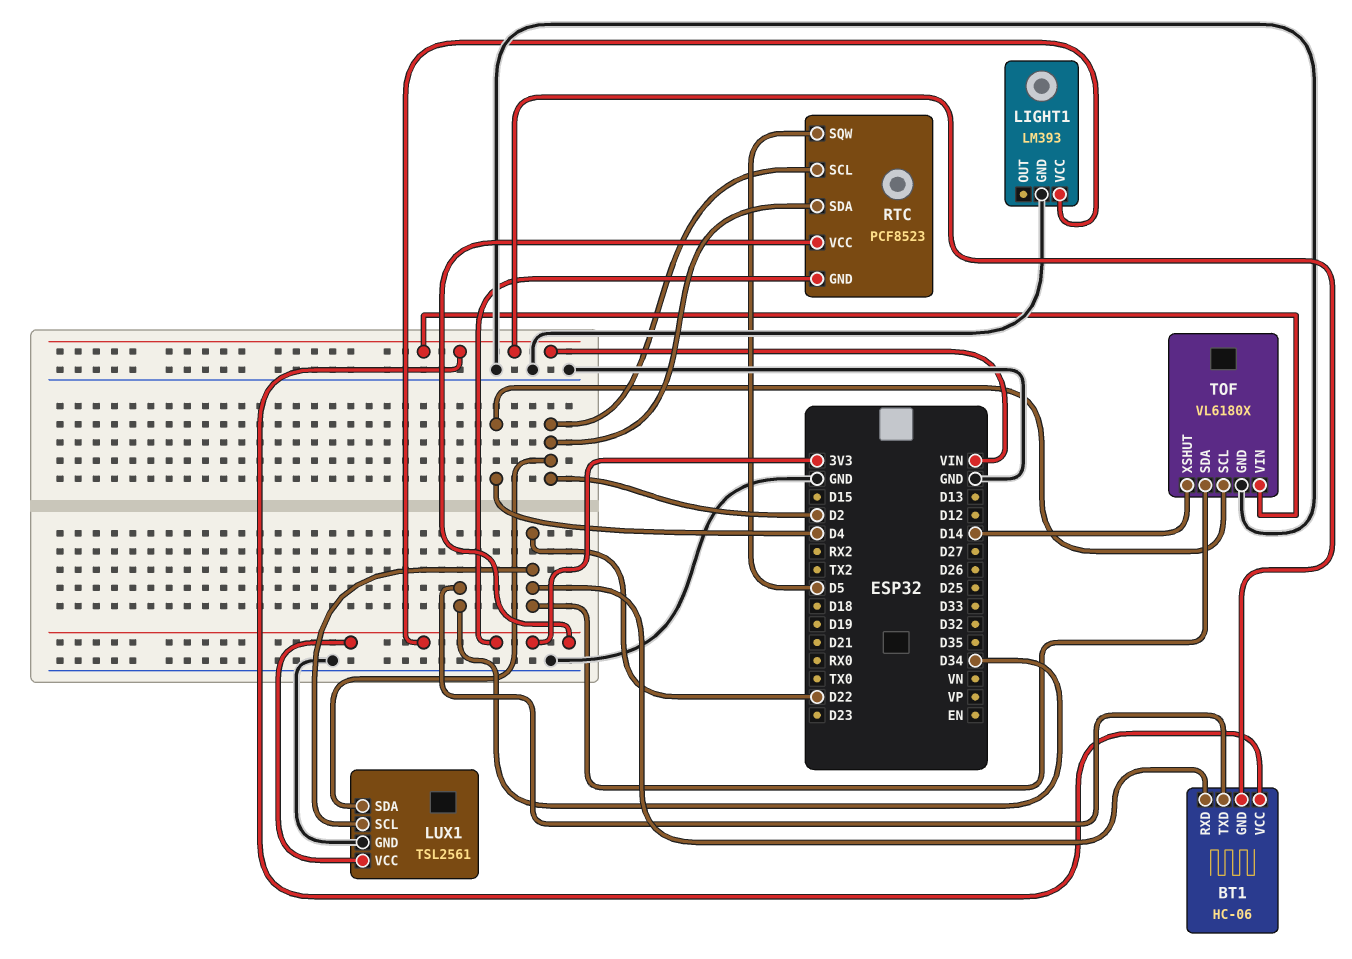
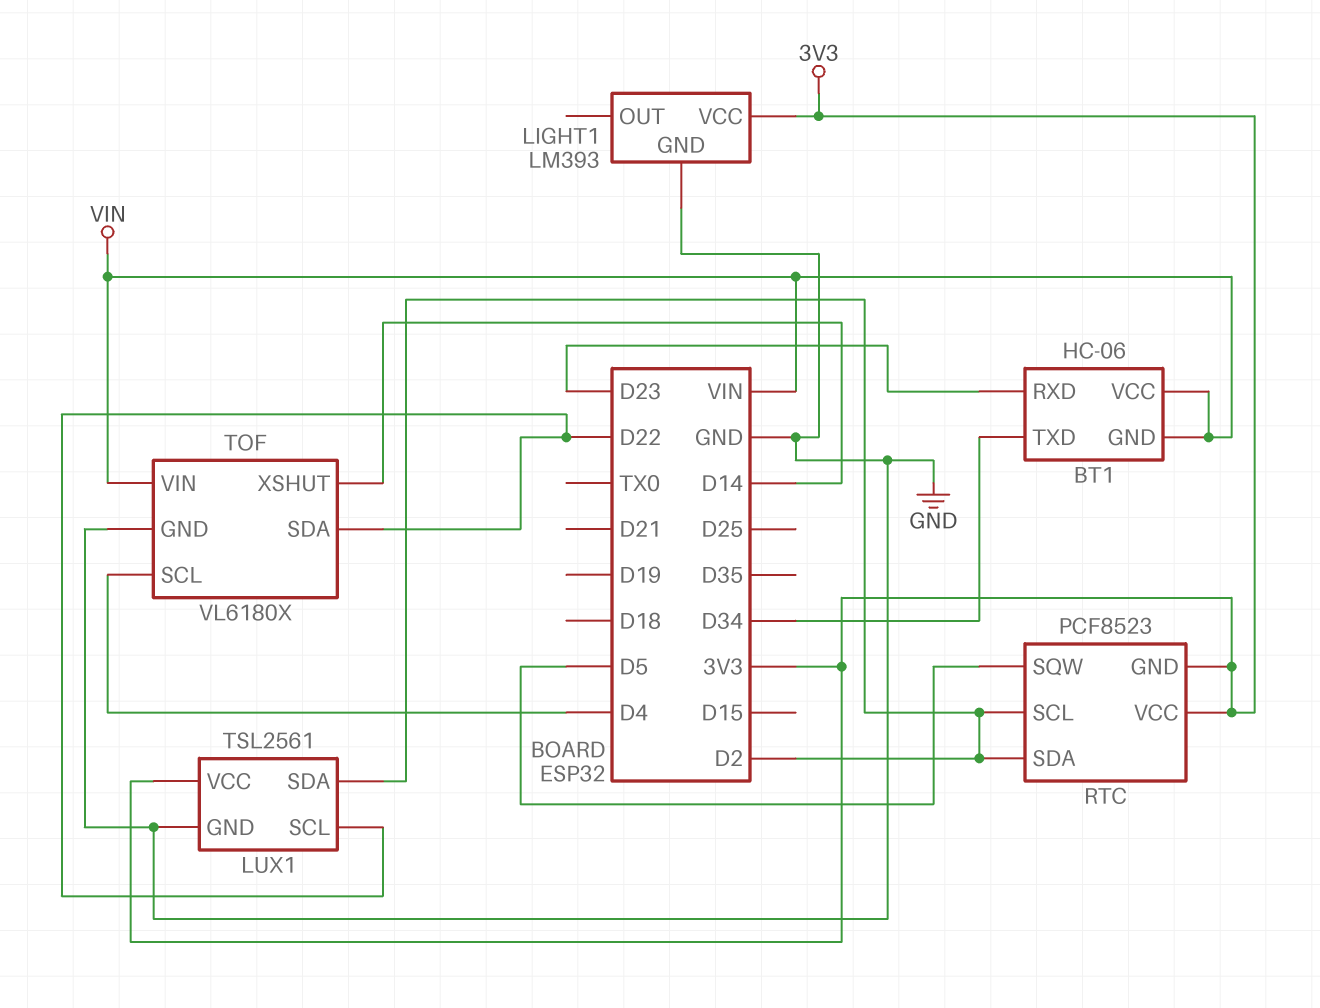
BT1 pin RXD: D22 -> D23

